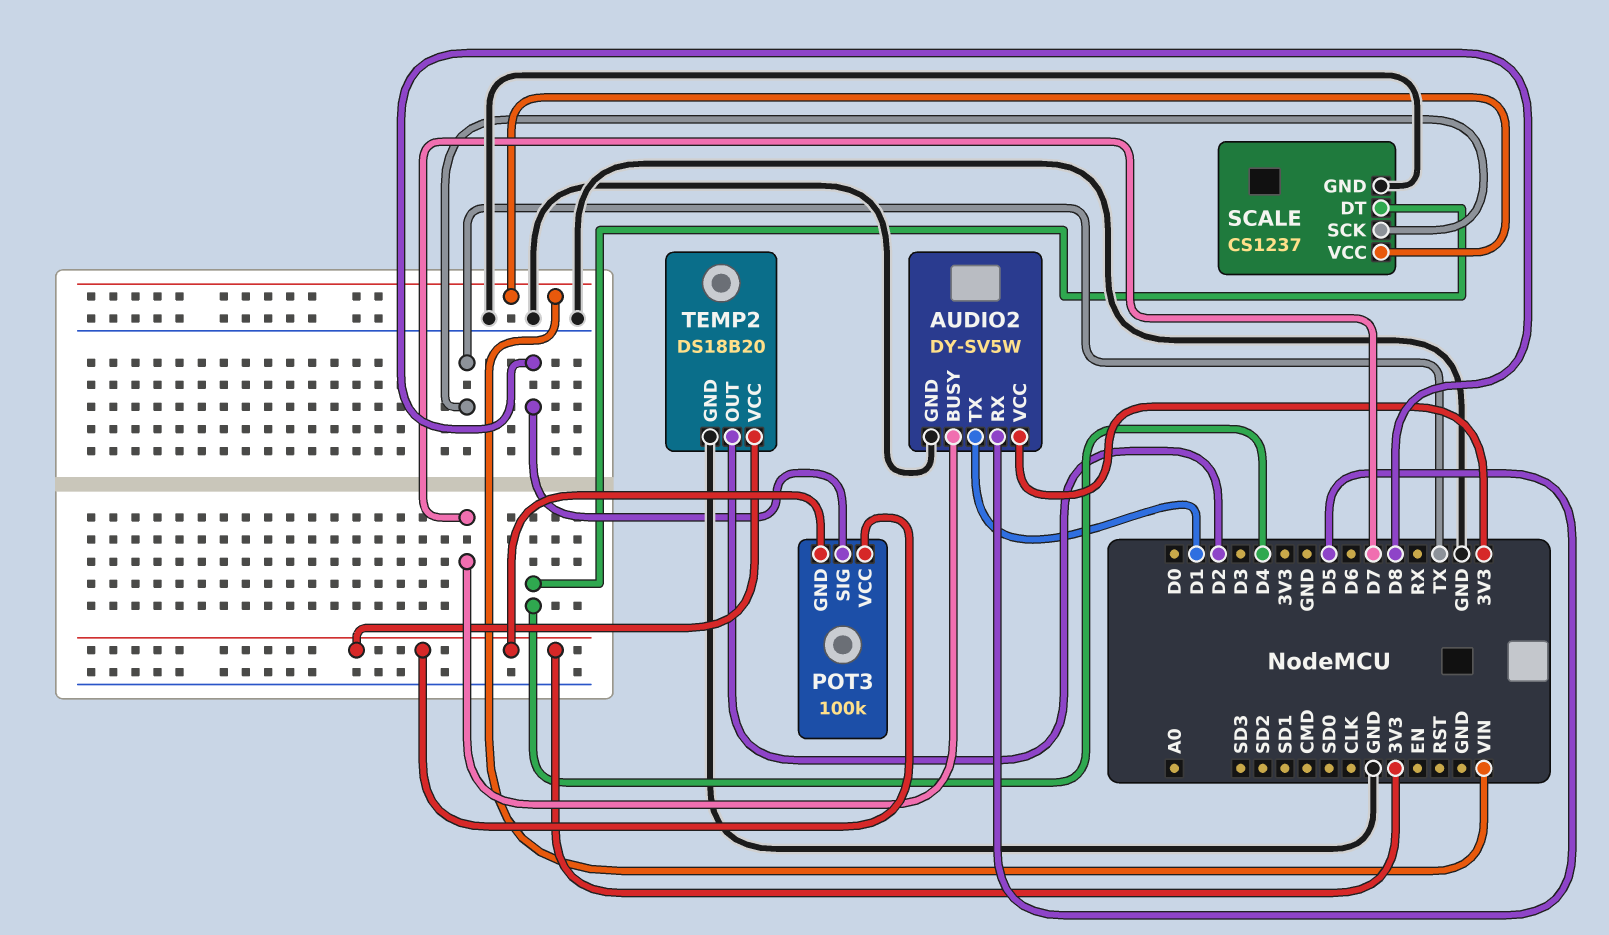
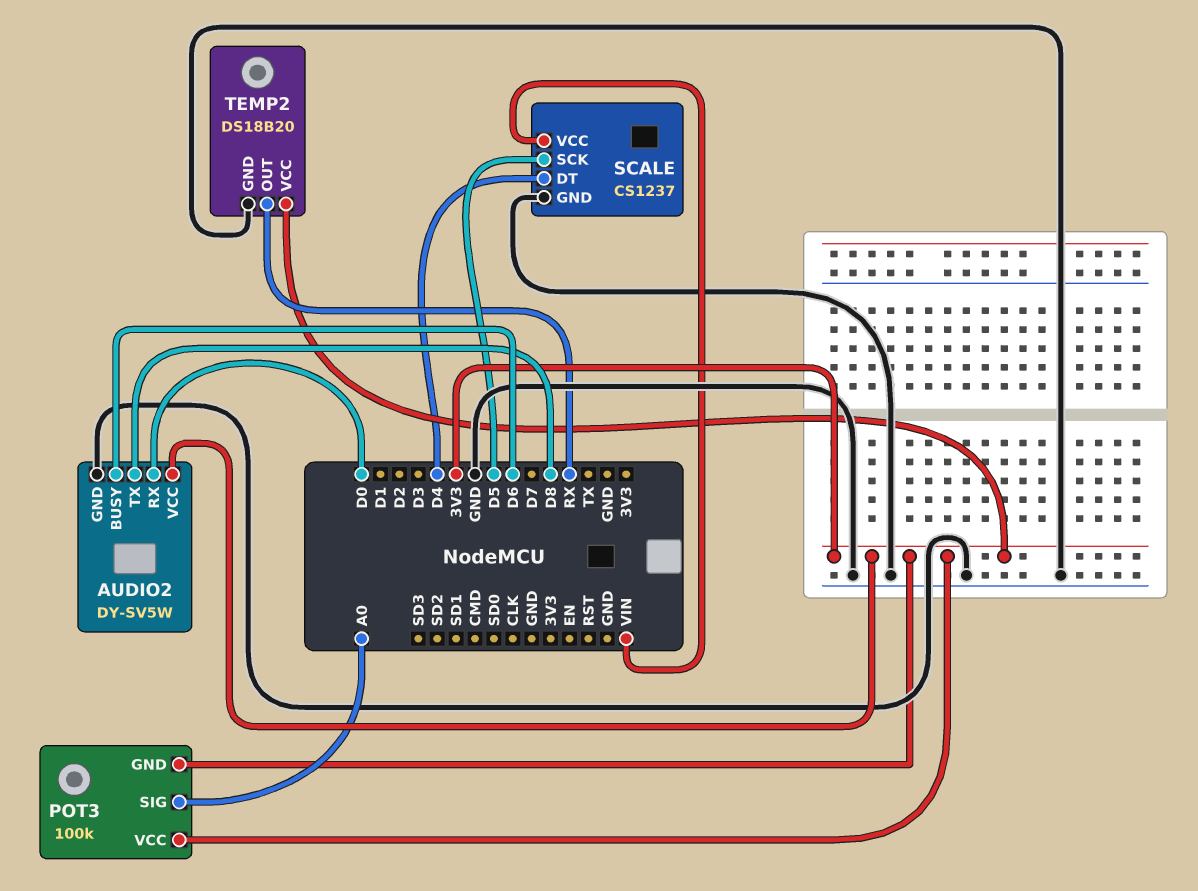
AUDIO2 pin BUSY: D7 -> D6
AUDIO2 pin RX: D5 -> D0
AUDIO2 pin TX: D1 -> D8
POT3 pin SIG: D8 -> A0
SCALE pin SCK: TX -> D5
TEMP2 pin OUT: D2 -> RX

